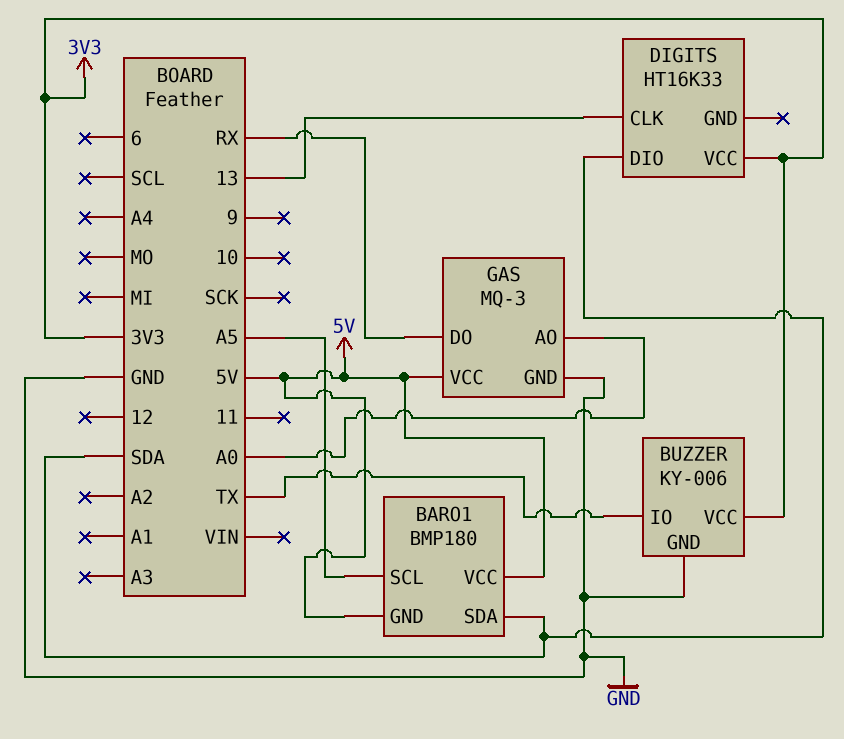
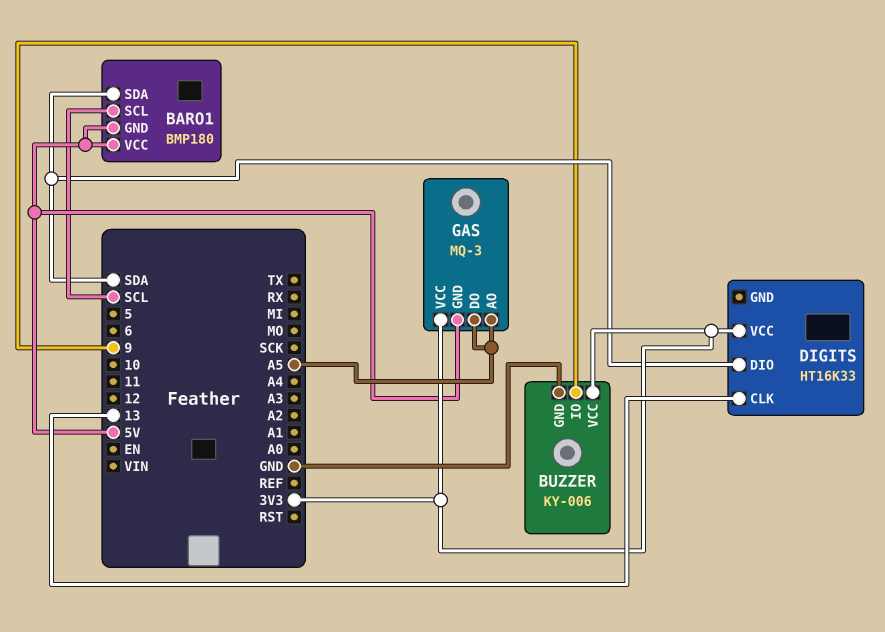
BARO1 pin SCL: A5 -> SCL
BUZZER pin IO: TX -> 9
GAS pin AO: A0 -> A5
GAS pin DO: RX -> A5
GAS pin GND: GND -> 5V
GAS pin VCC: 5V -> 3V3

